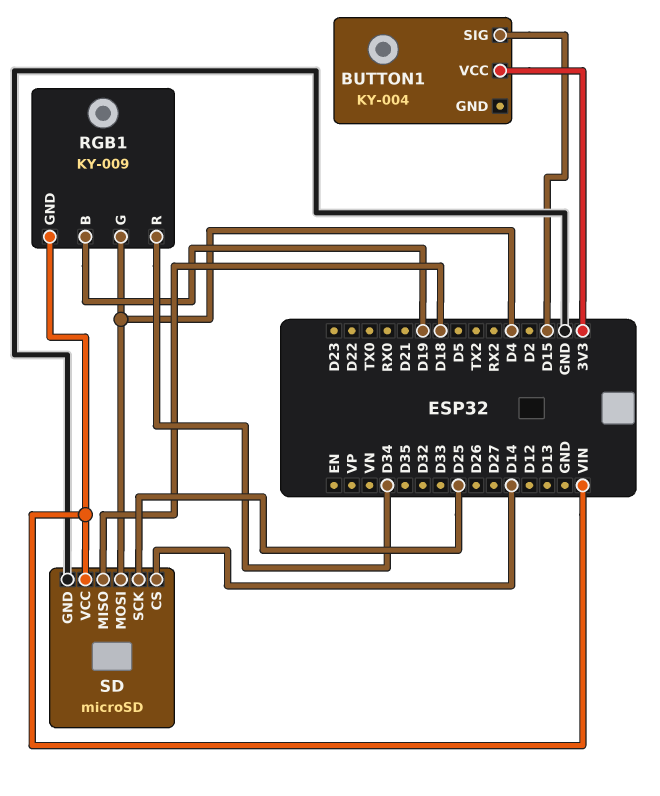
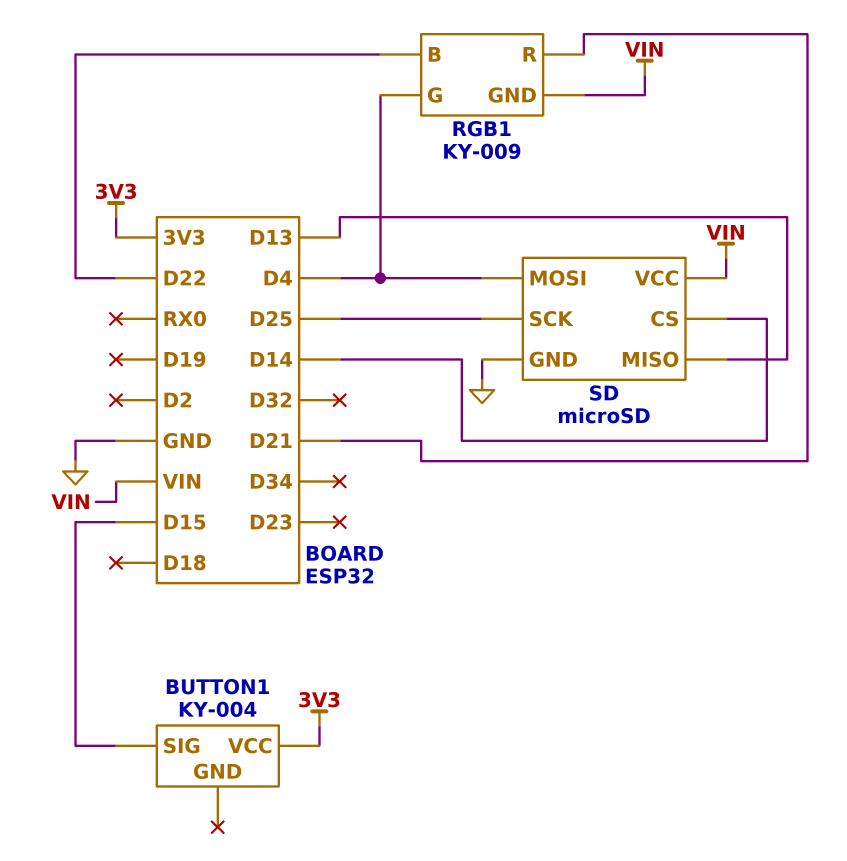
RGB1 pin B: D19 -> D22
RGB1 pin R: D34 -> D21
SD pin MISO: D18 -> D13

